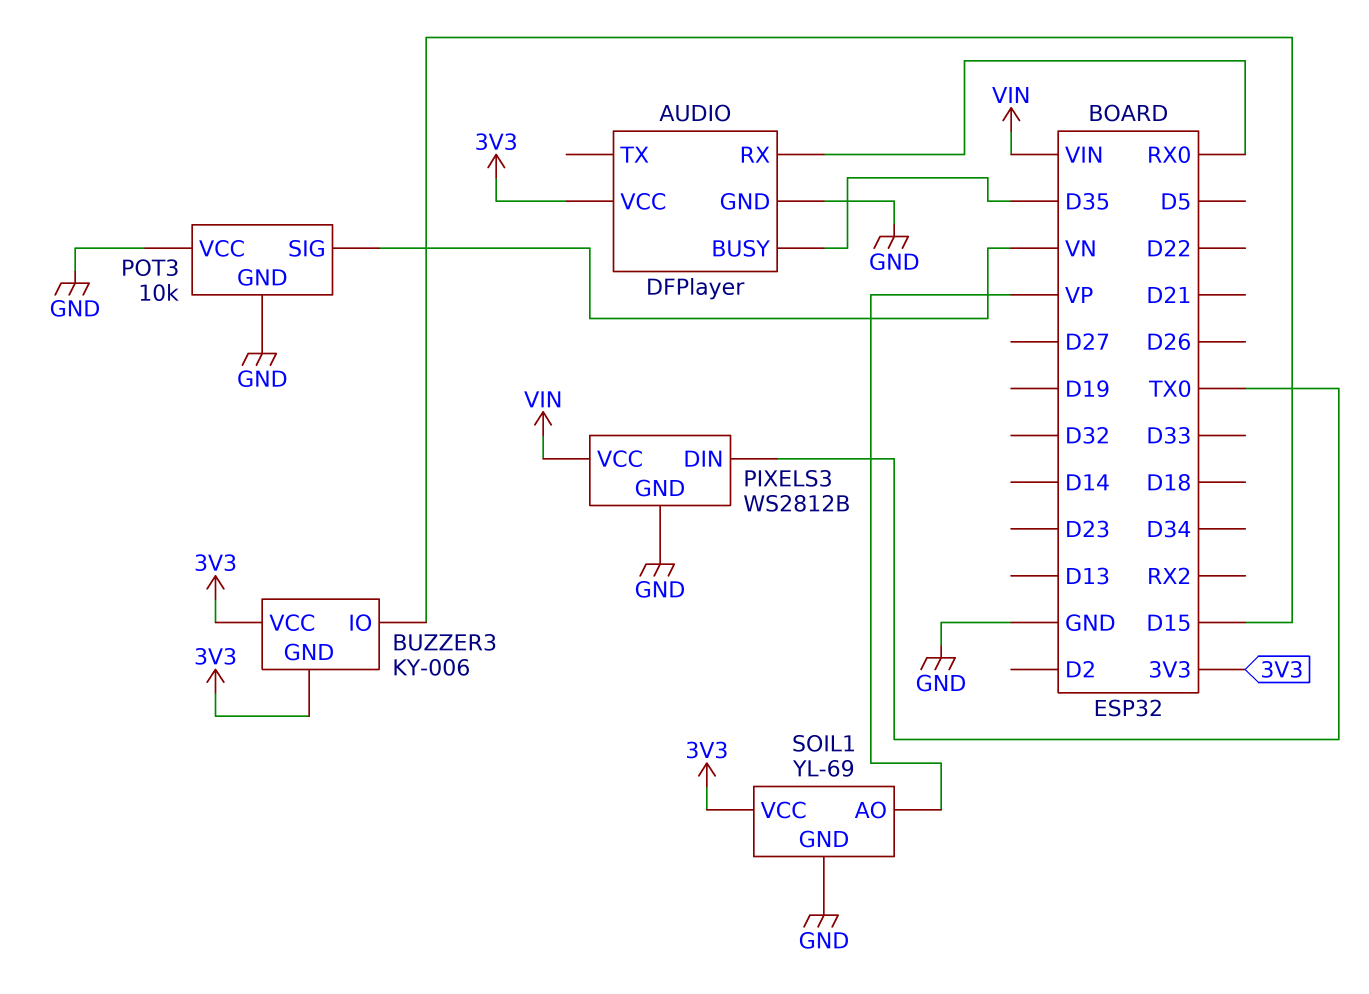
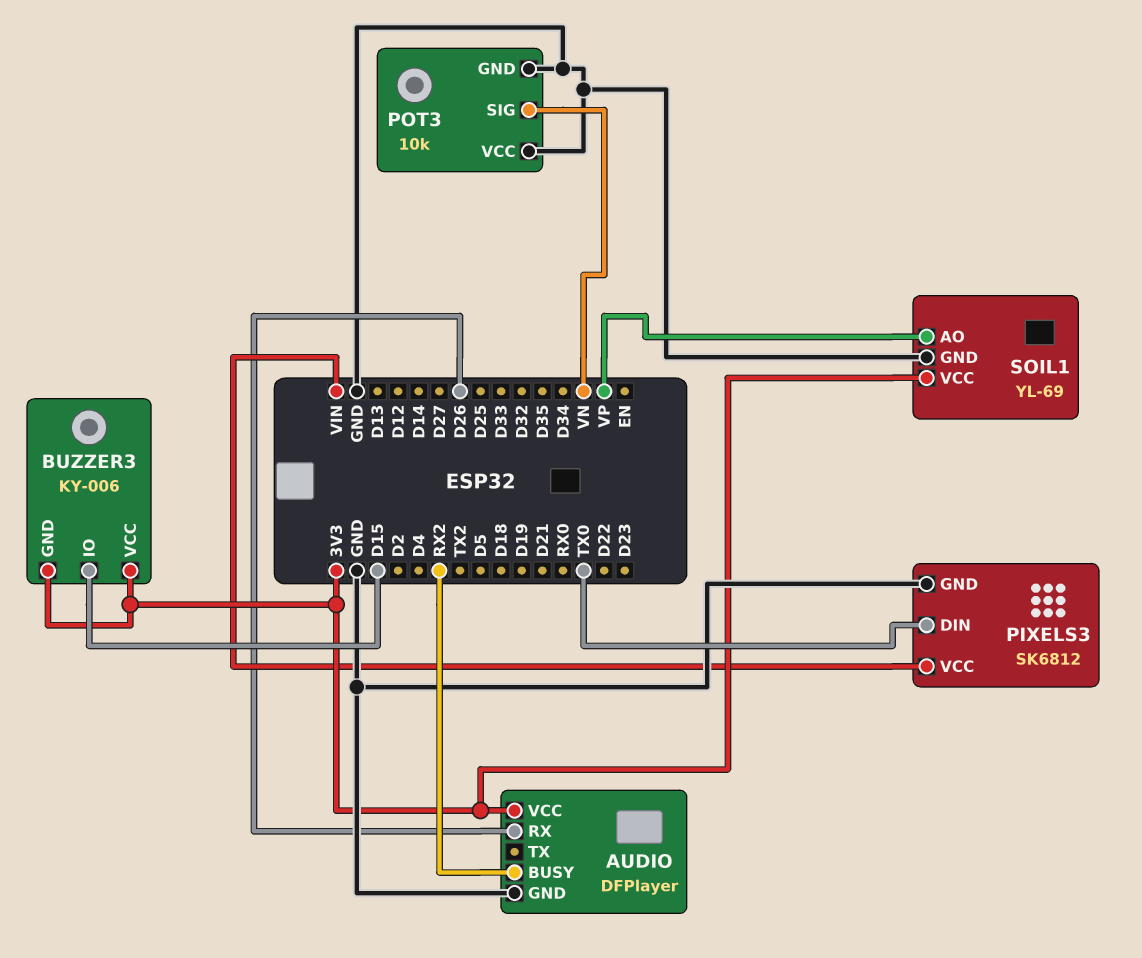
AUDIO pin BUSY: D35 -> RX2
AUDIO pin RX: RX0 -> D26
PIXELS3: WS2812B -> SK6812

